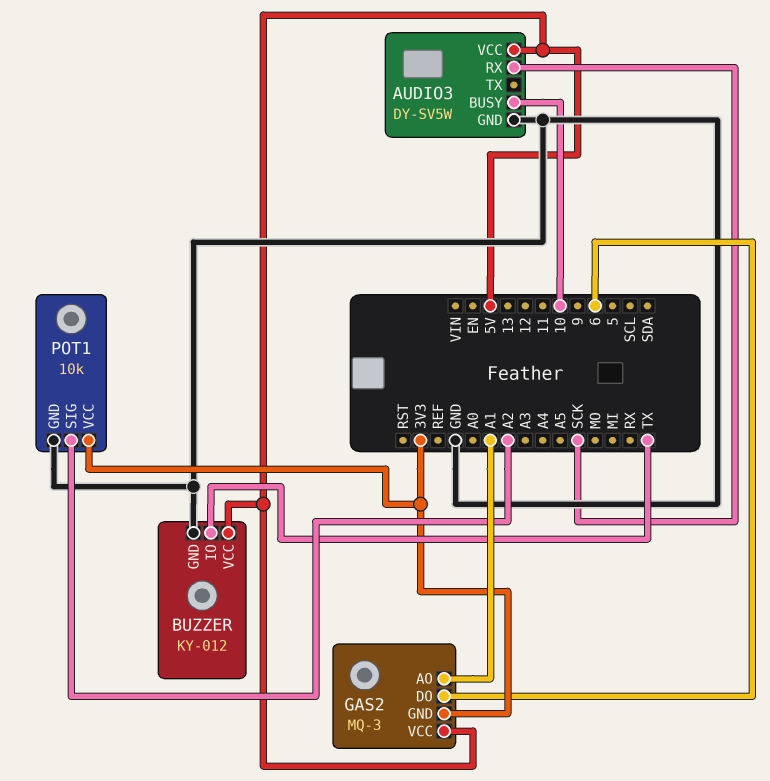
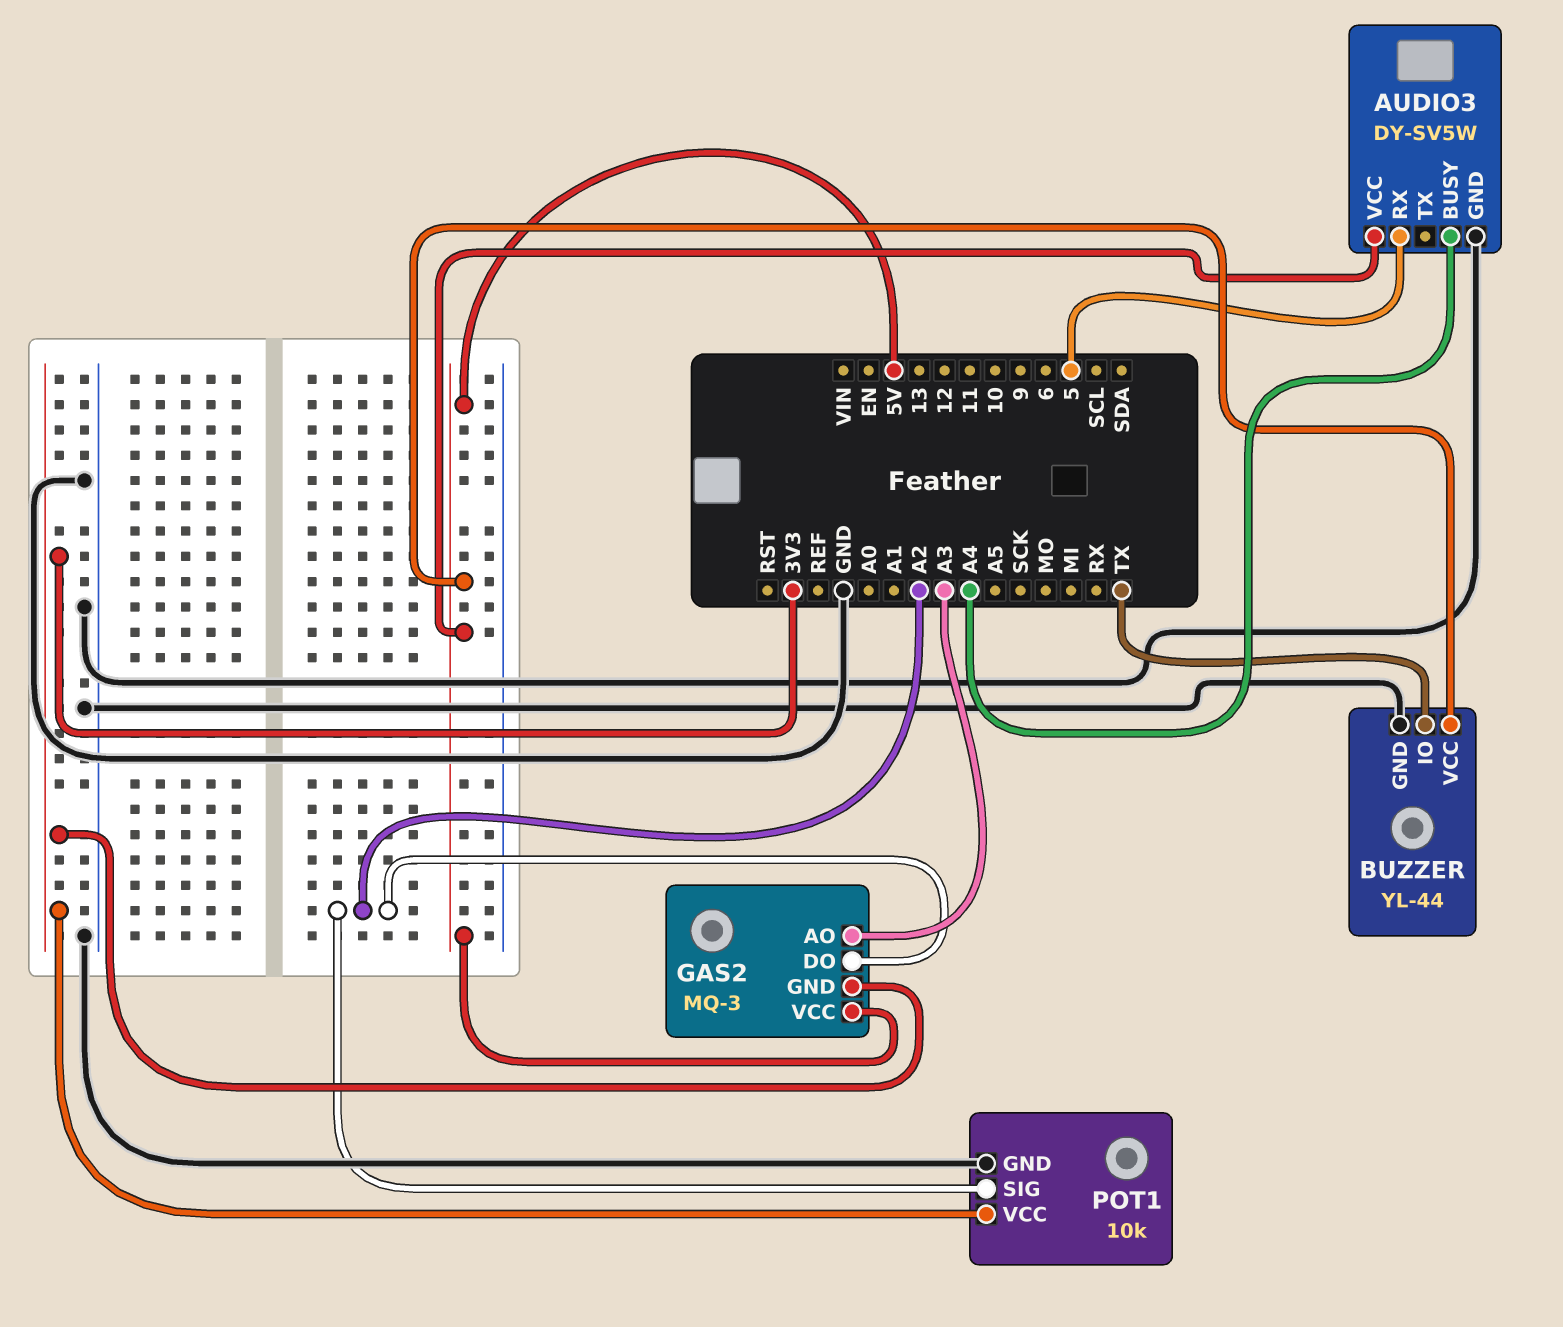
AUDIO3 pin BUSY: 10 -> A4
AUDIO3 pin RX: SCK -> 5
BUZZER: KY-012 -> YL-44
GAS2 pin AO: A1 -> A3
GAS2 pin DO: 6 -> A2

